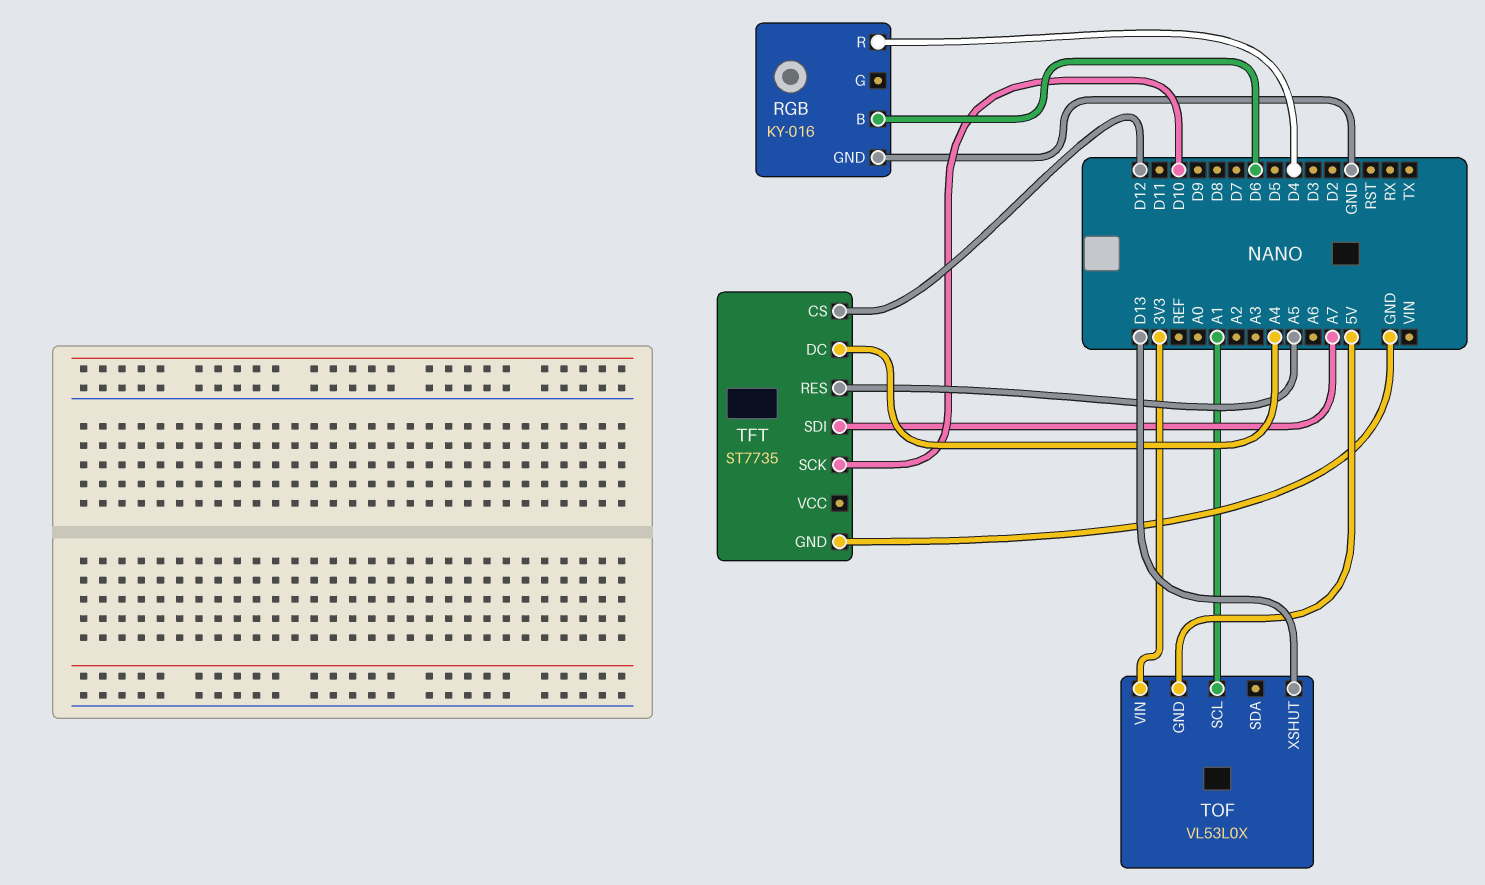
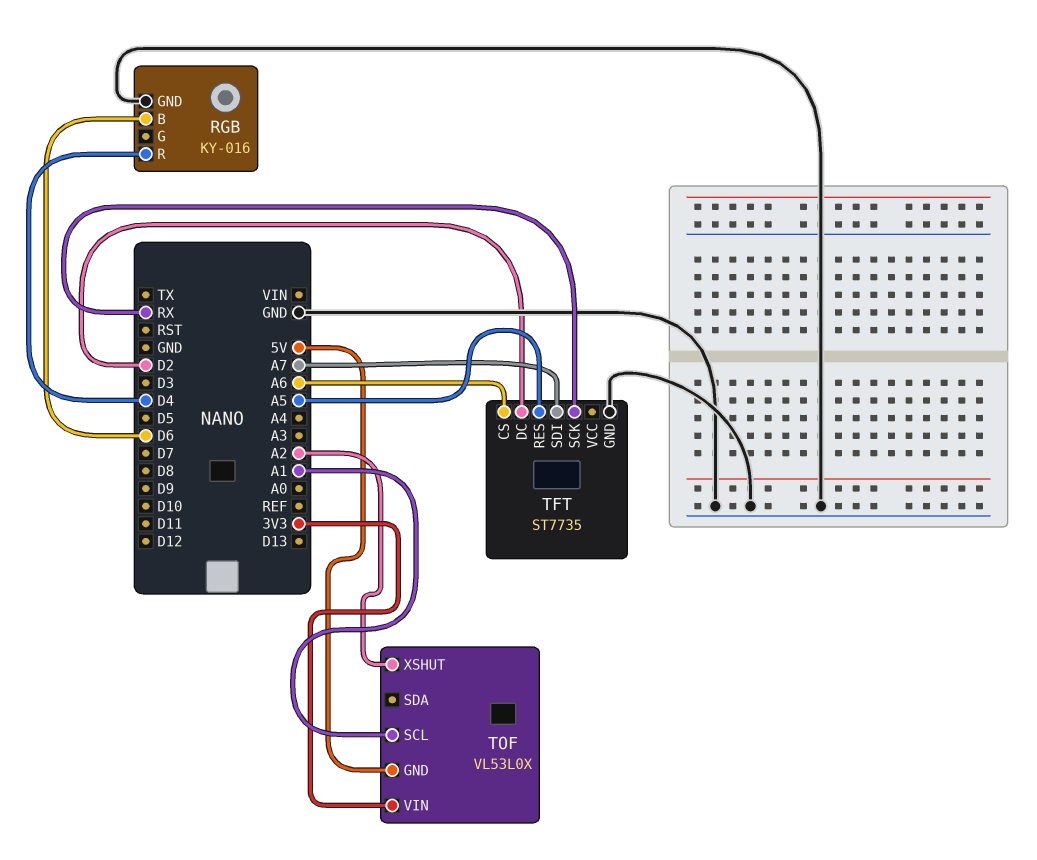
TFT pin CS: D12 -> A6
TFT pin DC: A4 -> D2
TFT pin SCK: D10 -> RX
TOF pin XSHUT: D13 -> A2

